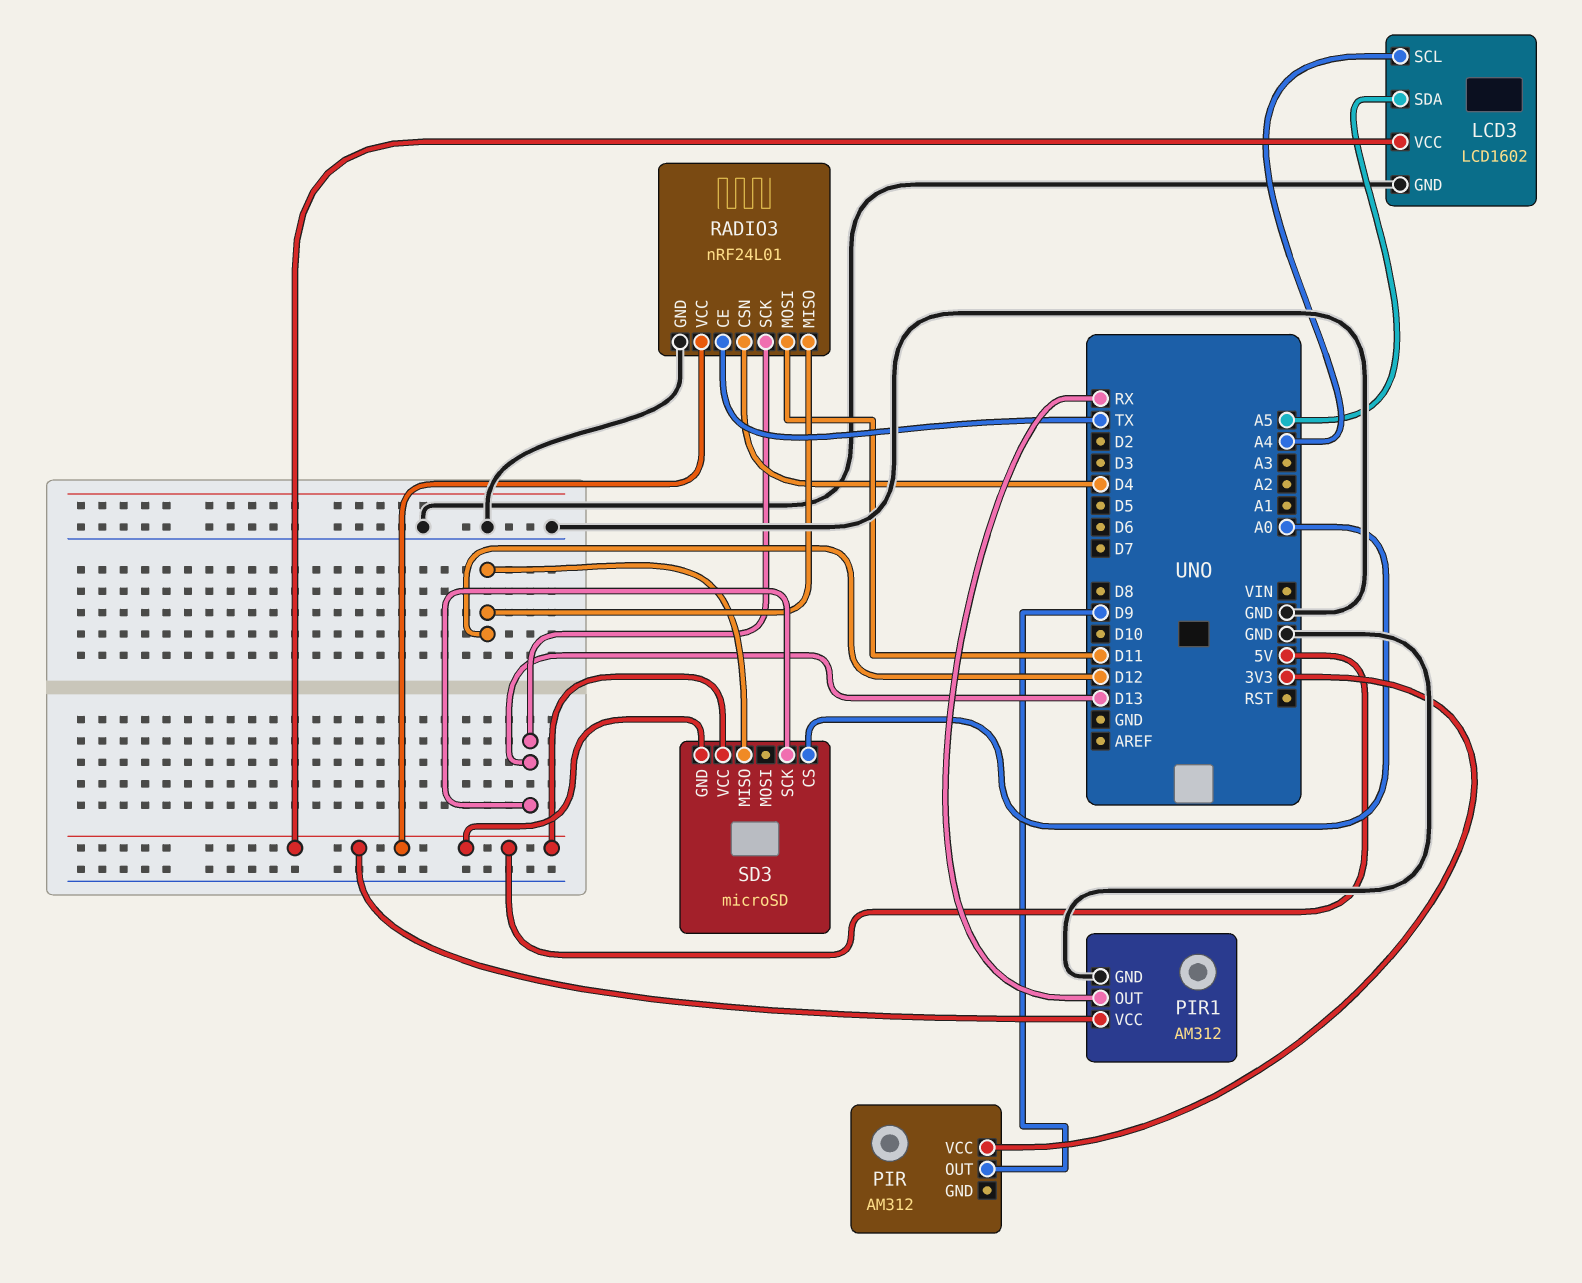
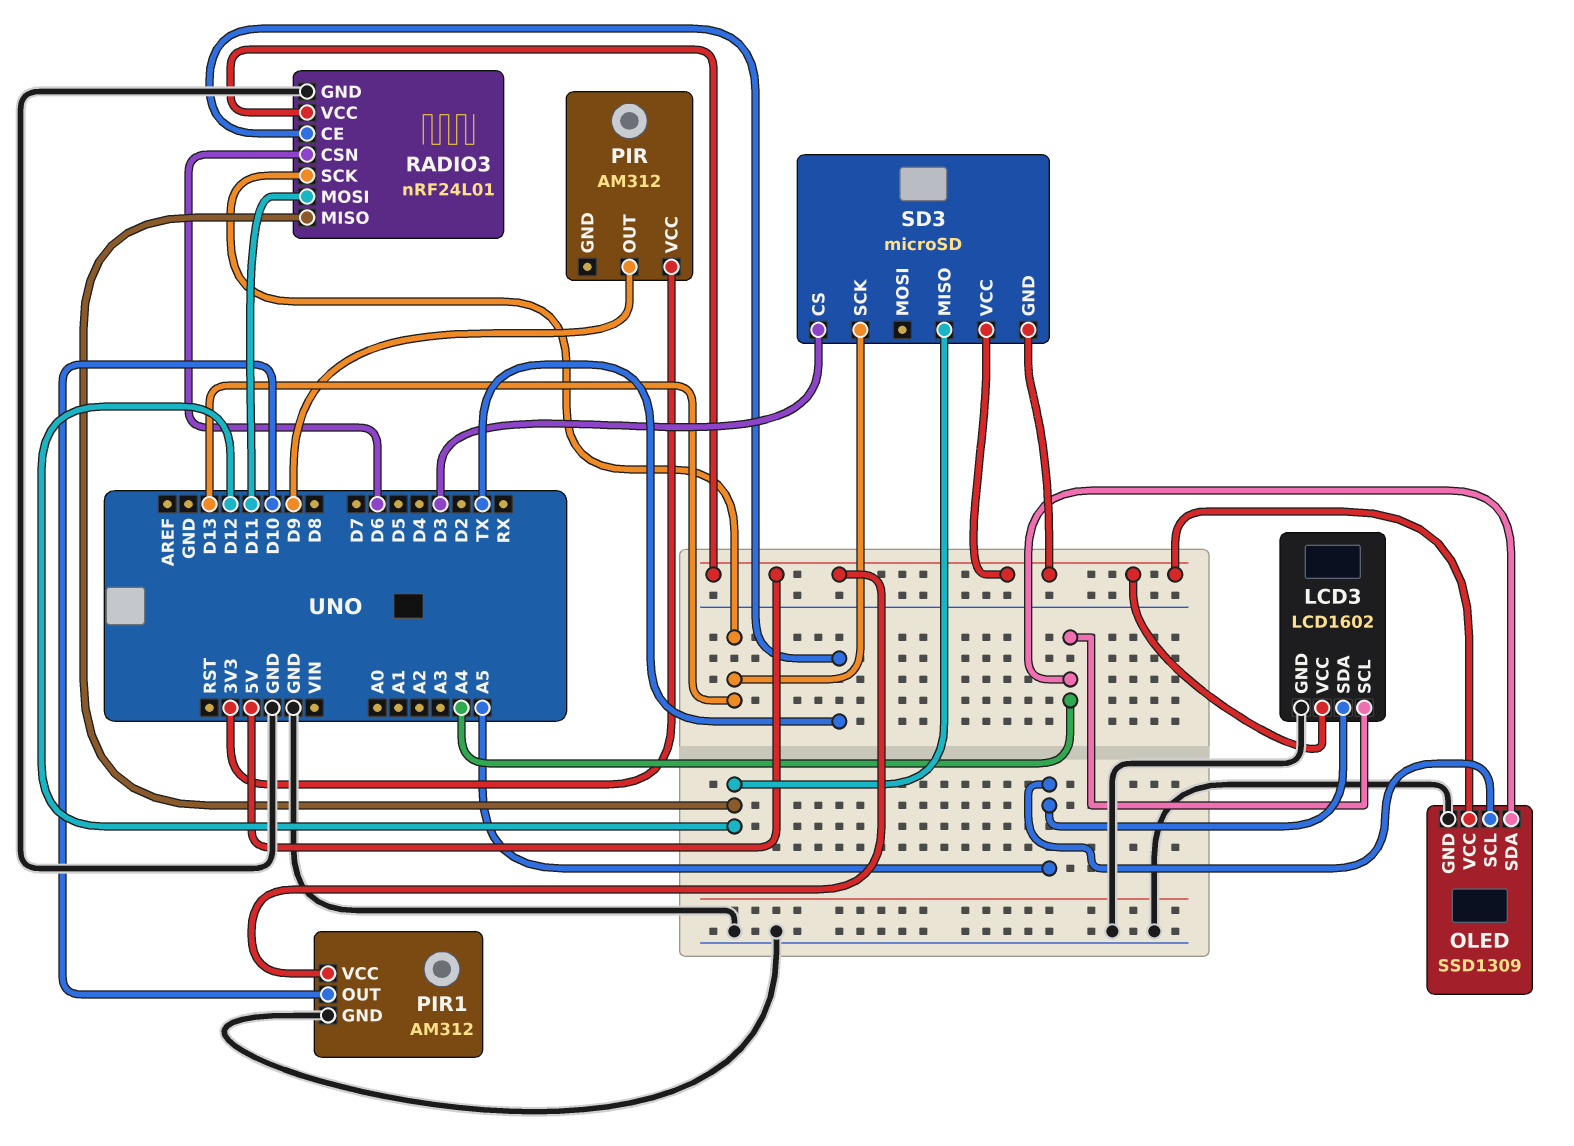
OLED: none -> SSD1309
OLED pin GND: none -> GND
OLED pin SCL: none -> A5
OLED pin SDA: none -> A4
OLED pin VCC: none -> 5V
PIR1 pin OUT: RX -> D10
RADIO3 pin CSN: D4 -> D6
SD3 pin CS: A0 -> D3

